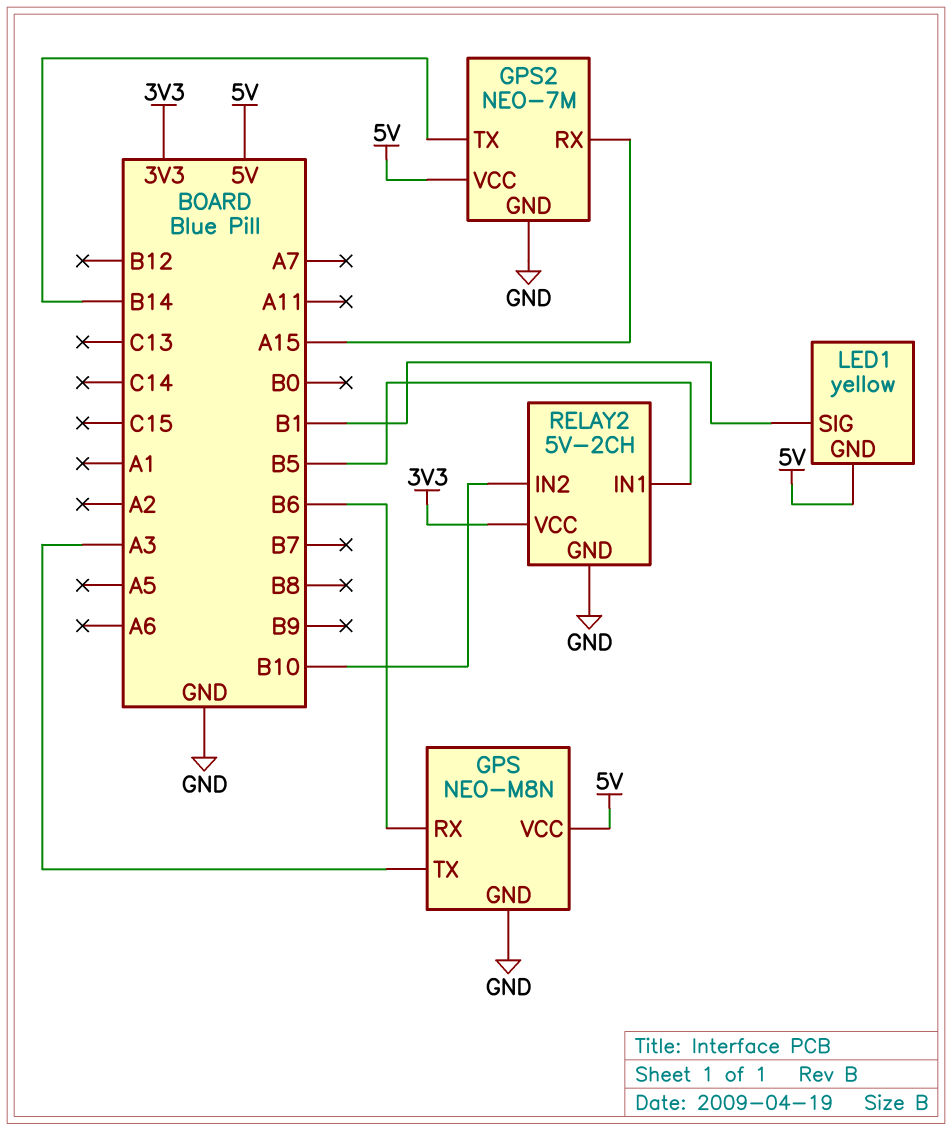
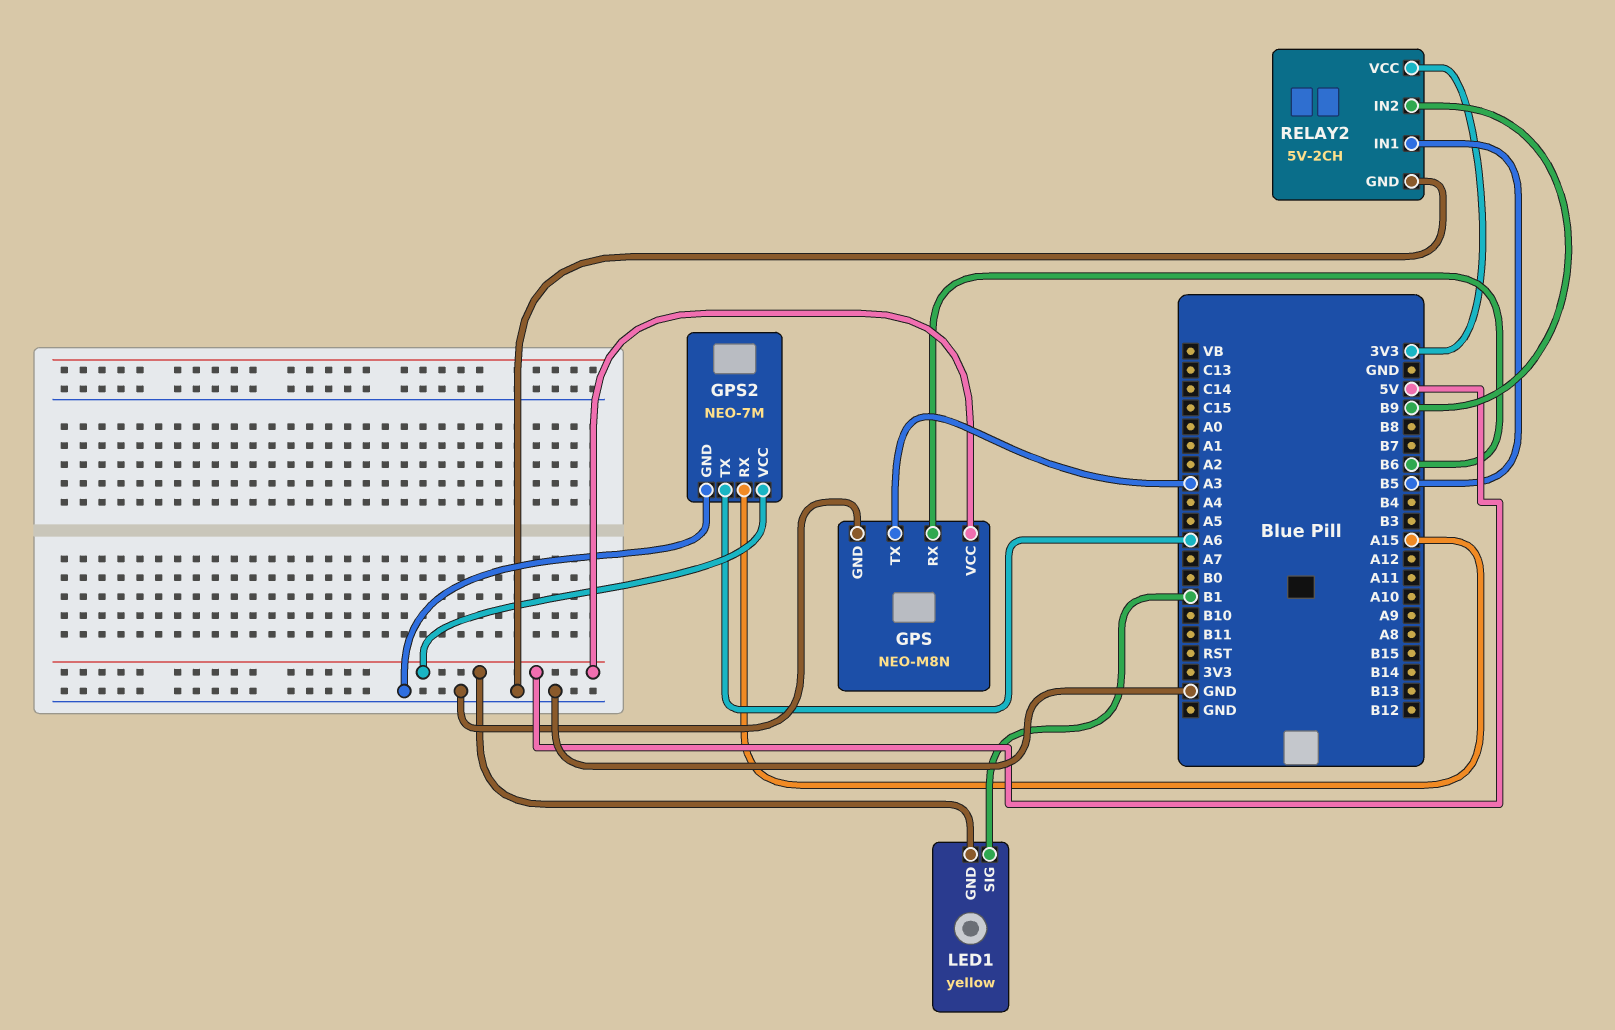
GPS2 pin TX: B14 -> A6
RELAY2 pin IN2: B10 -> B9

